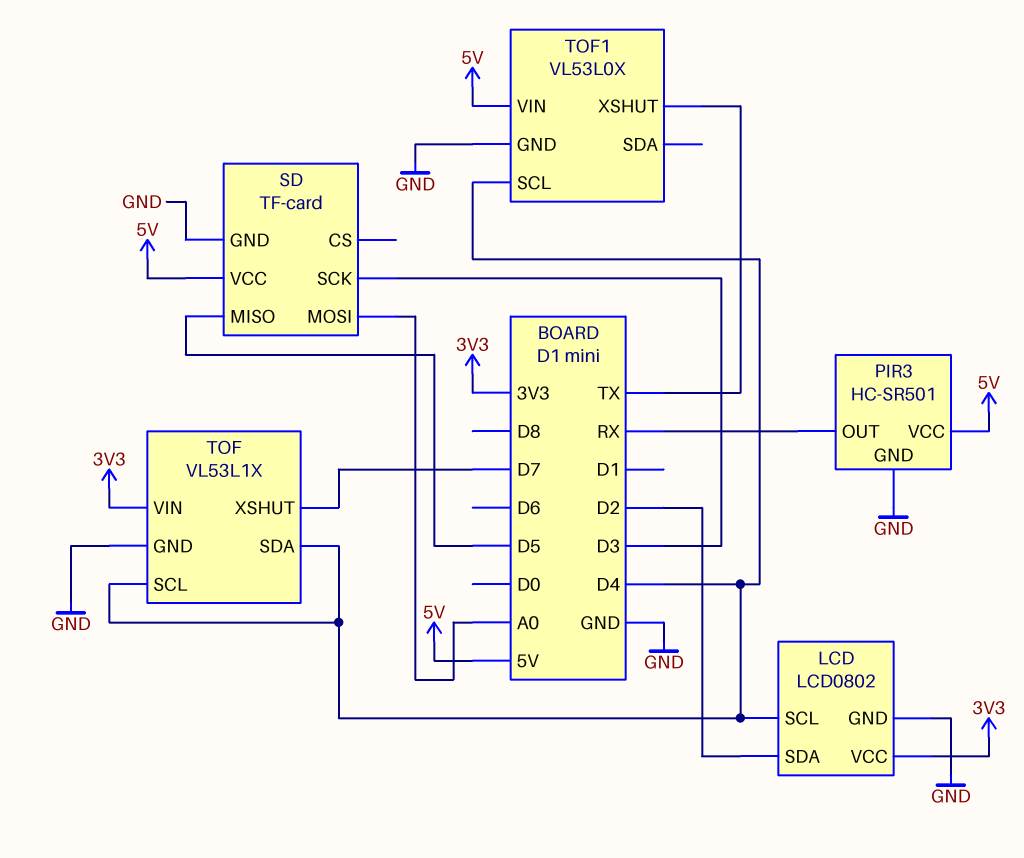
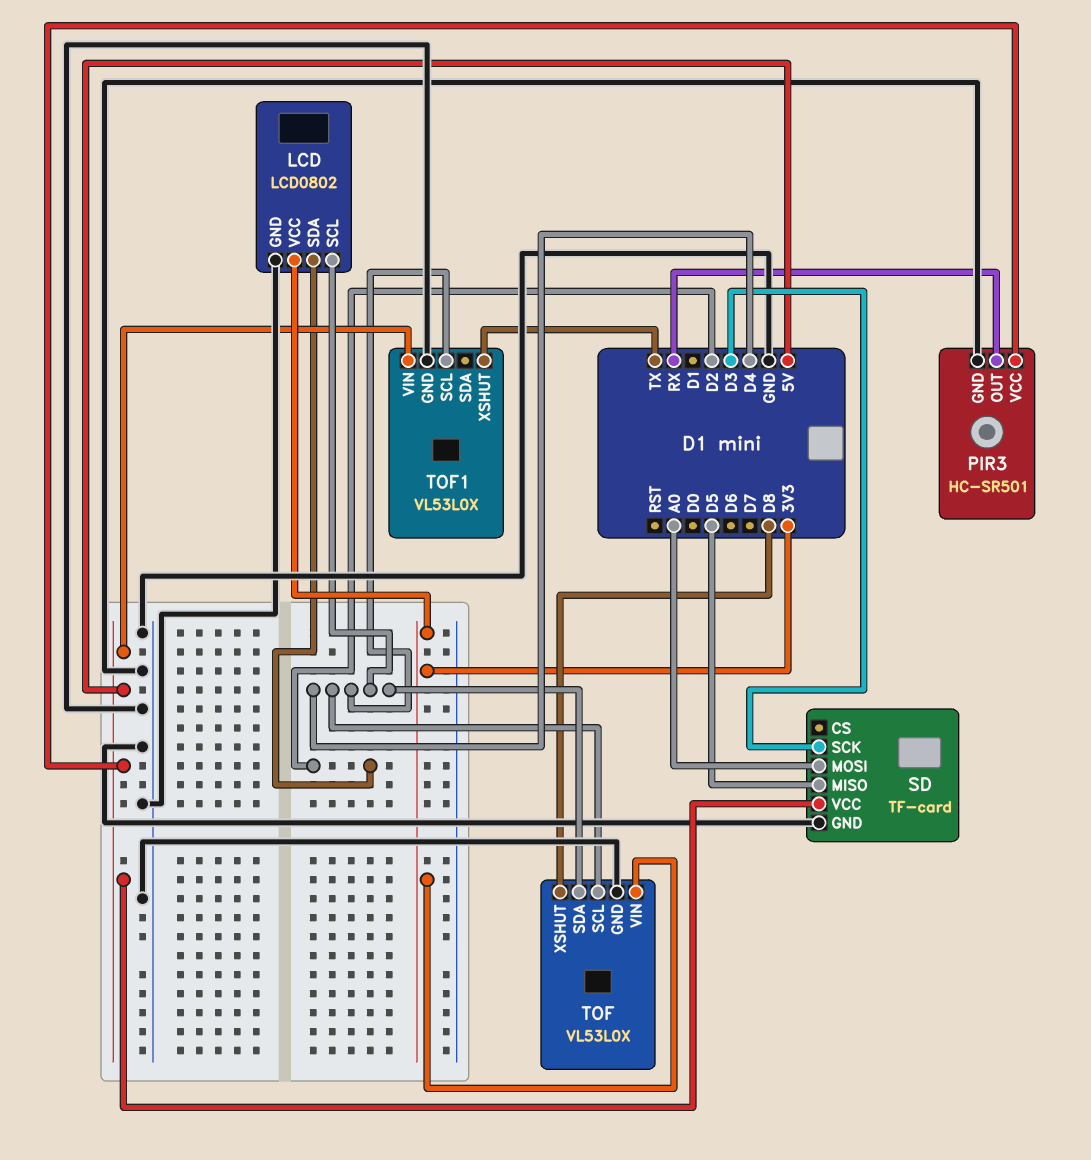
TOF: VL53L1X -> VL53L0X
TOF pin XSHUT: D7 -> D8

